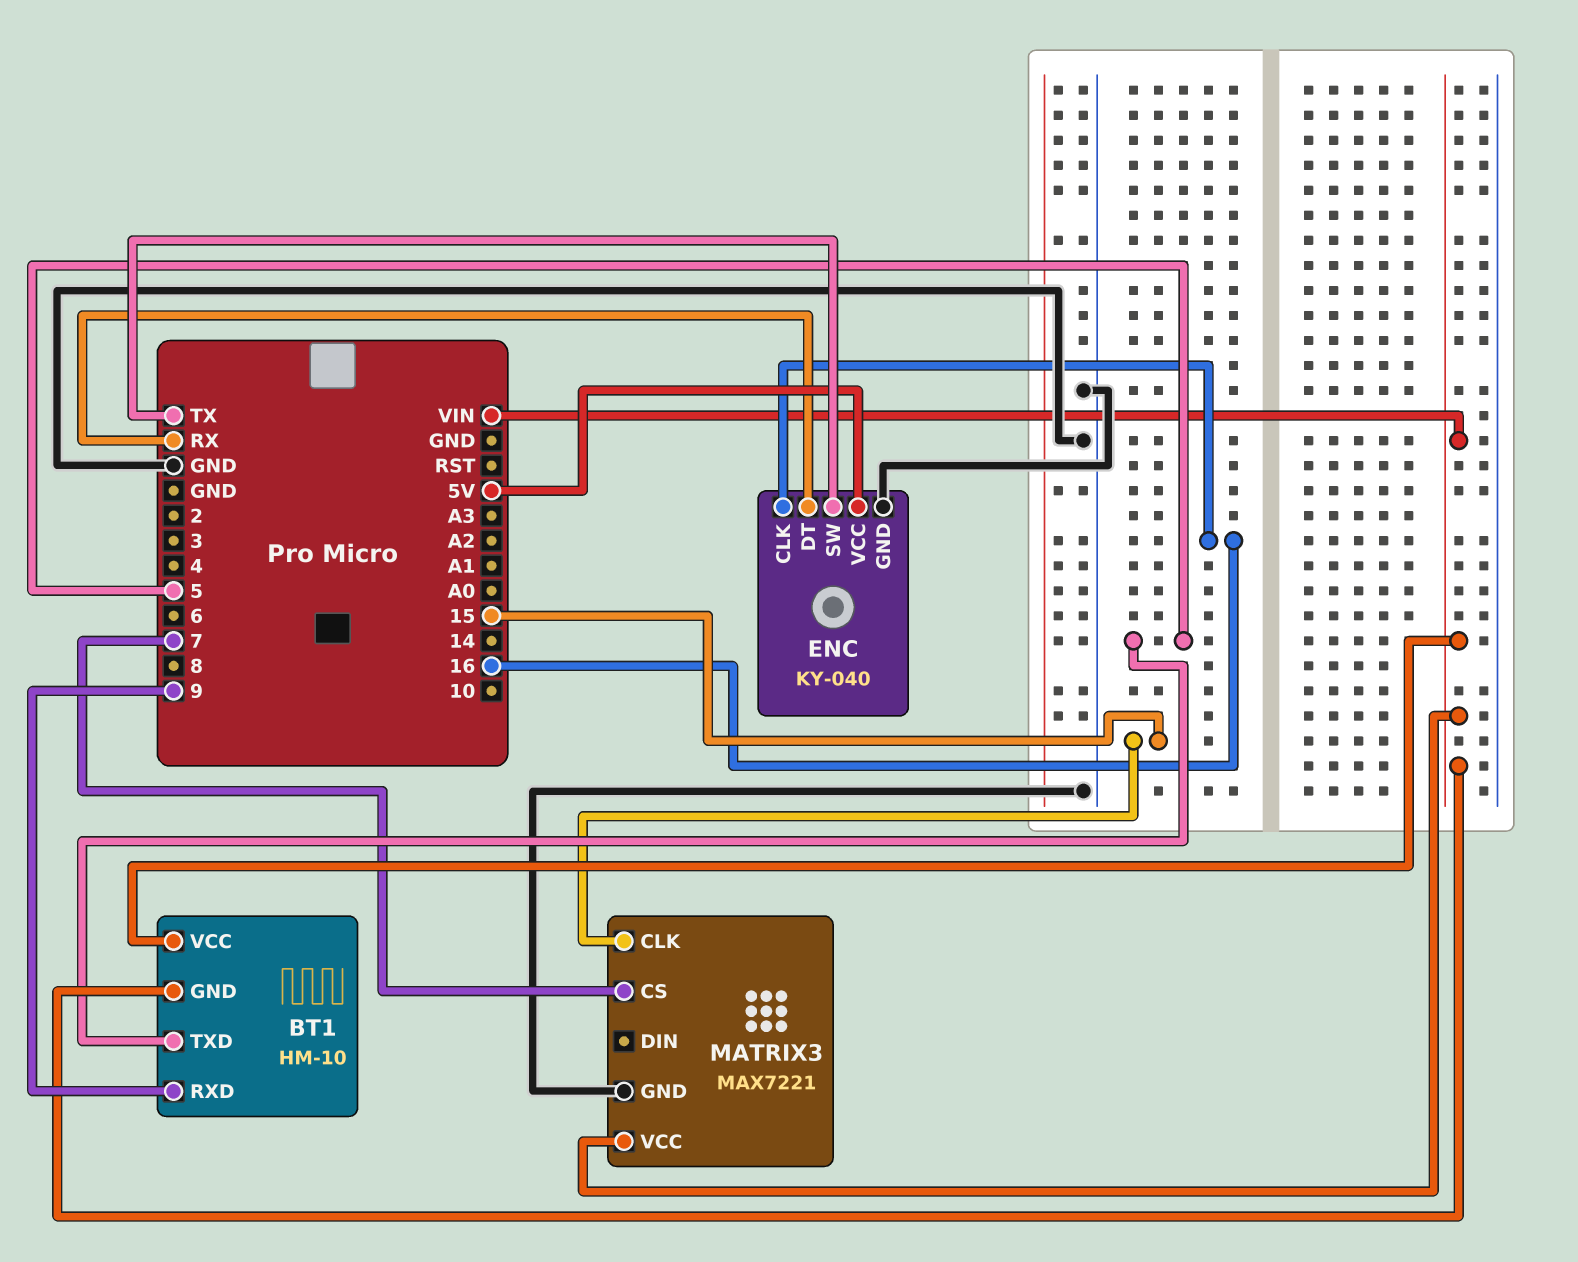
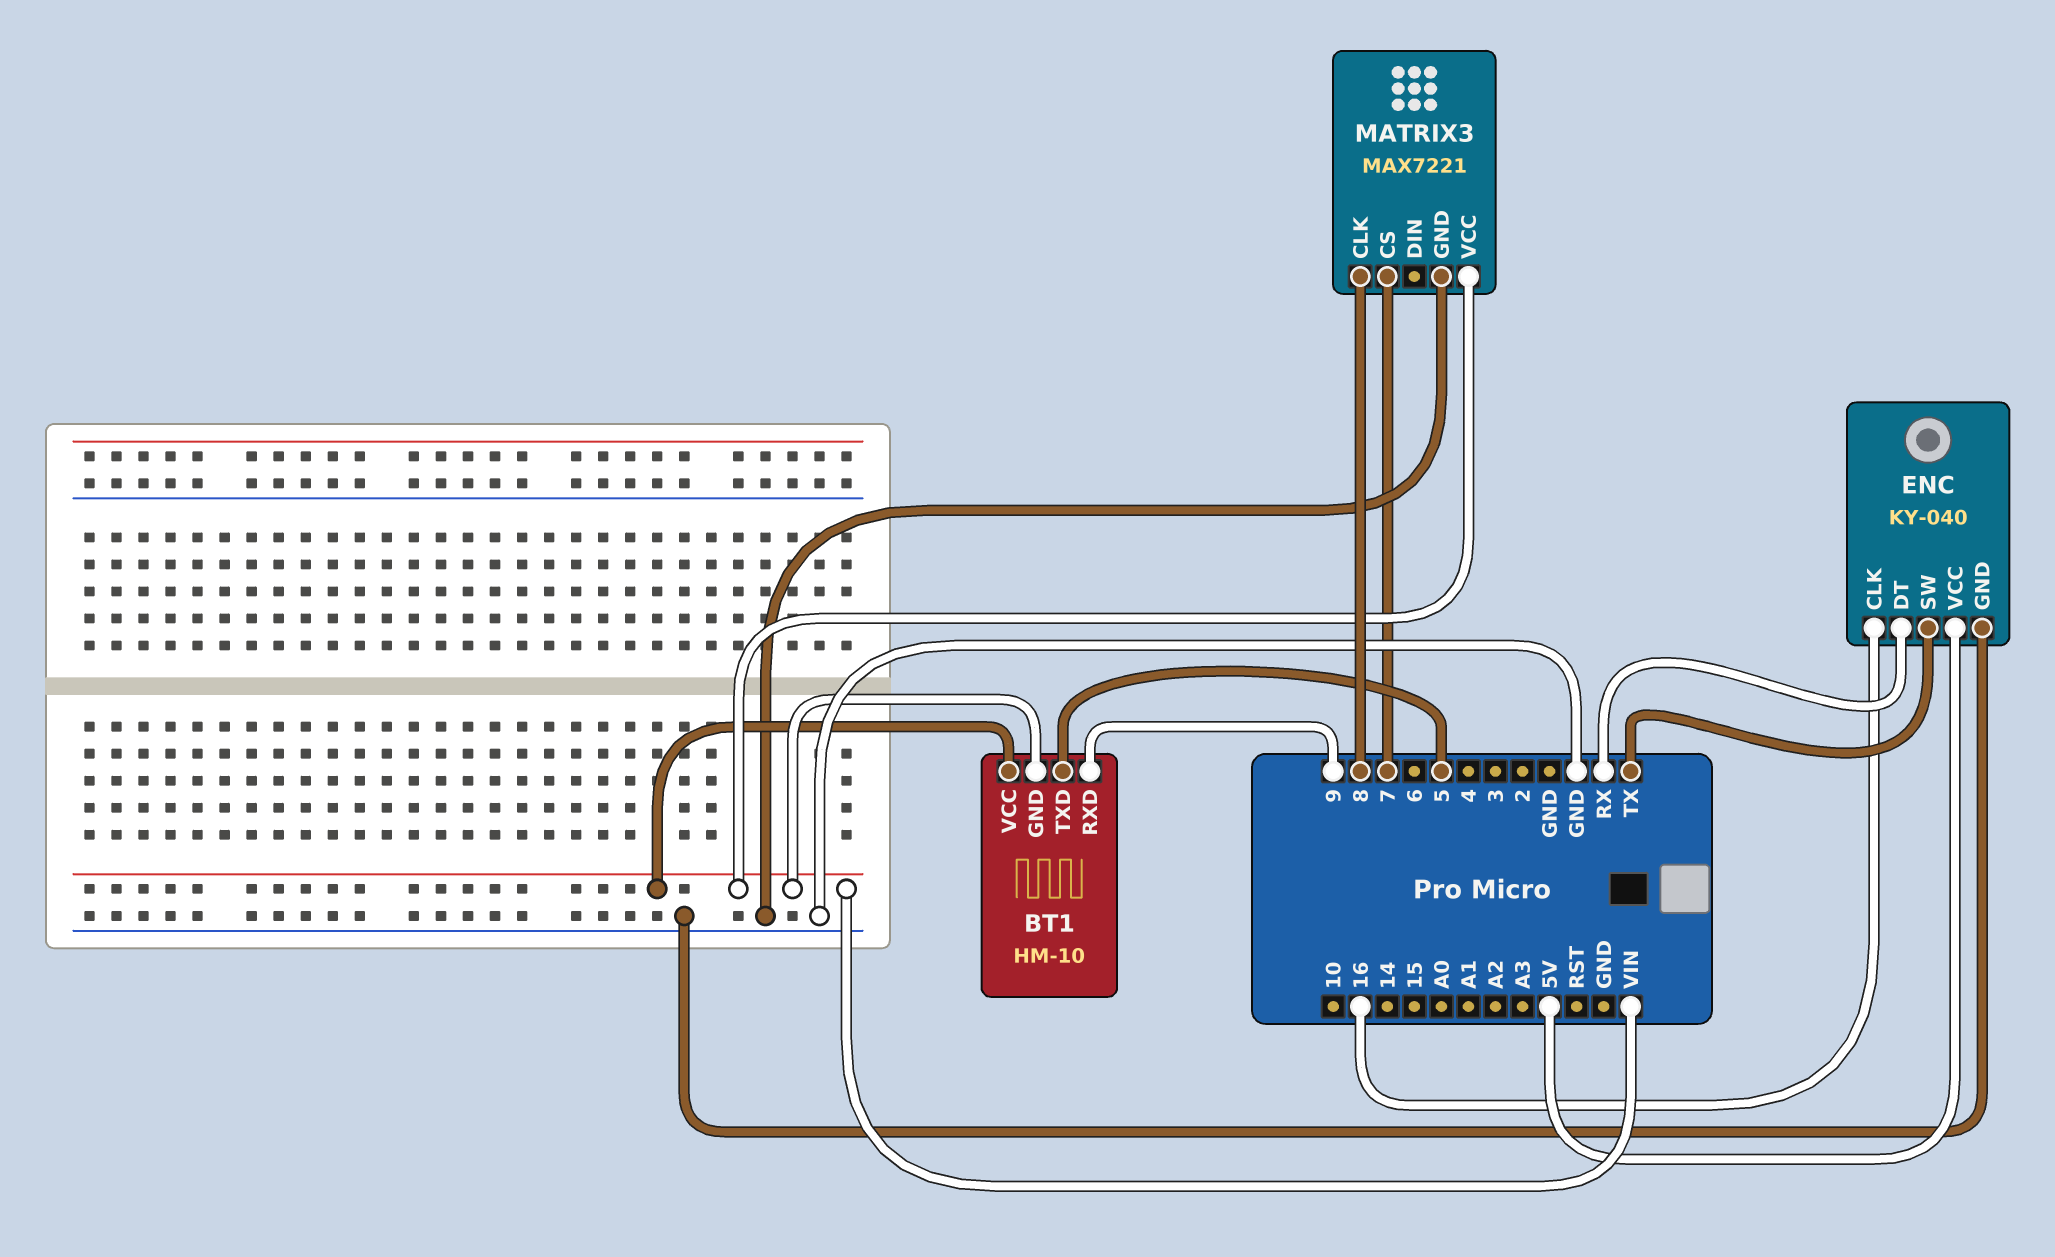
MATRIX3 pin CLK: 15 -> 8

